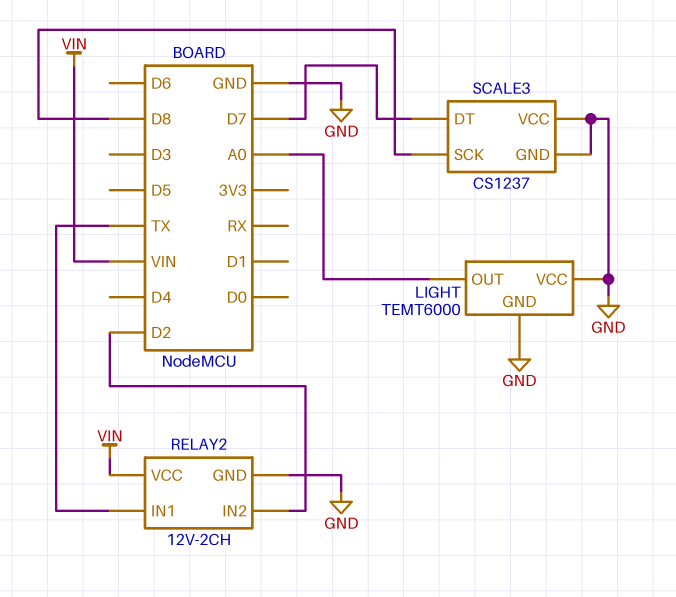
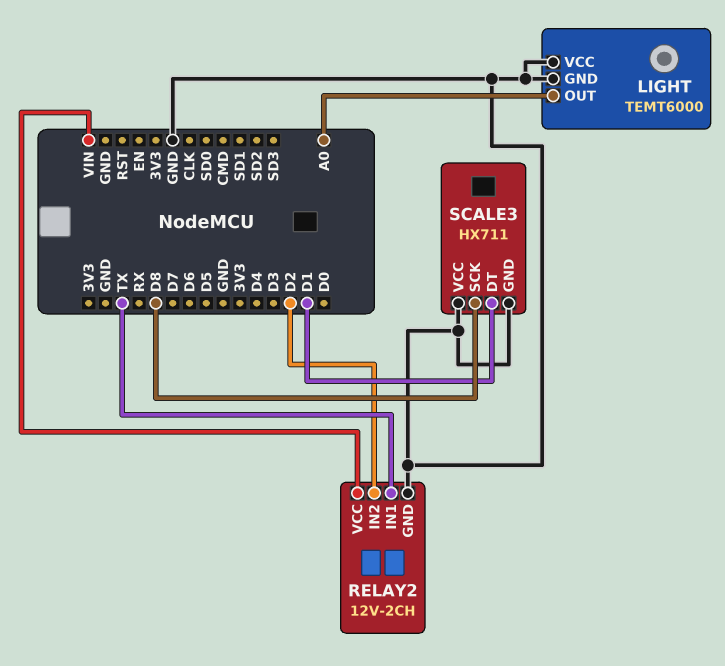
SCALE3: CS1237 -> HX711
SCALE3 pin DT: D7 -> D1

